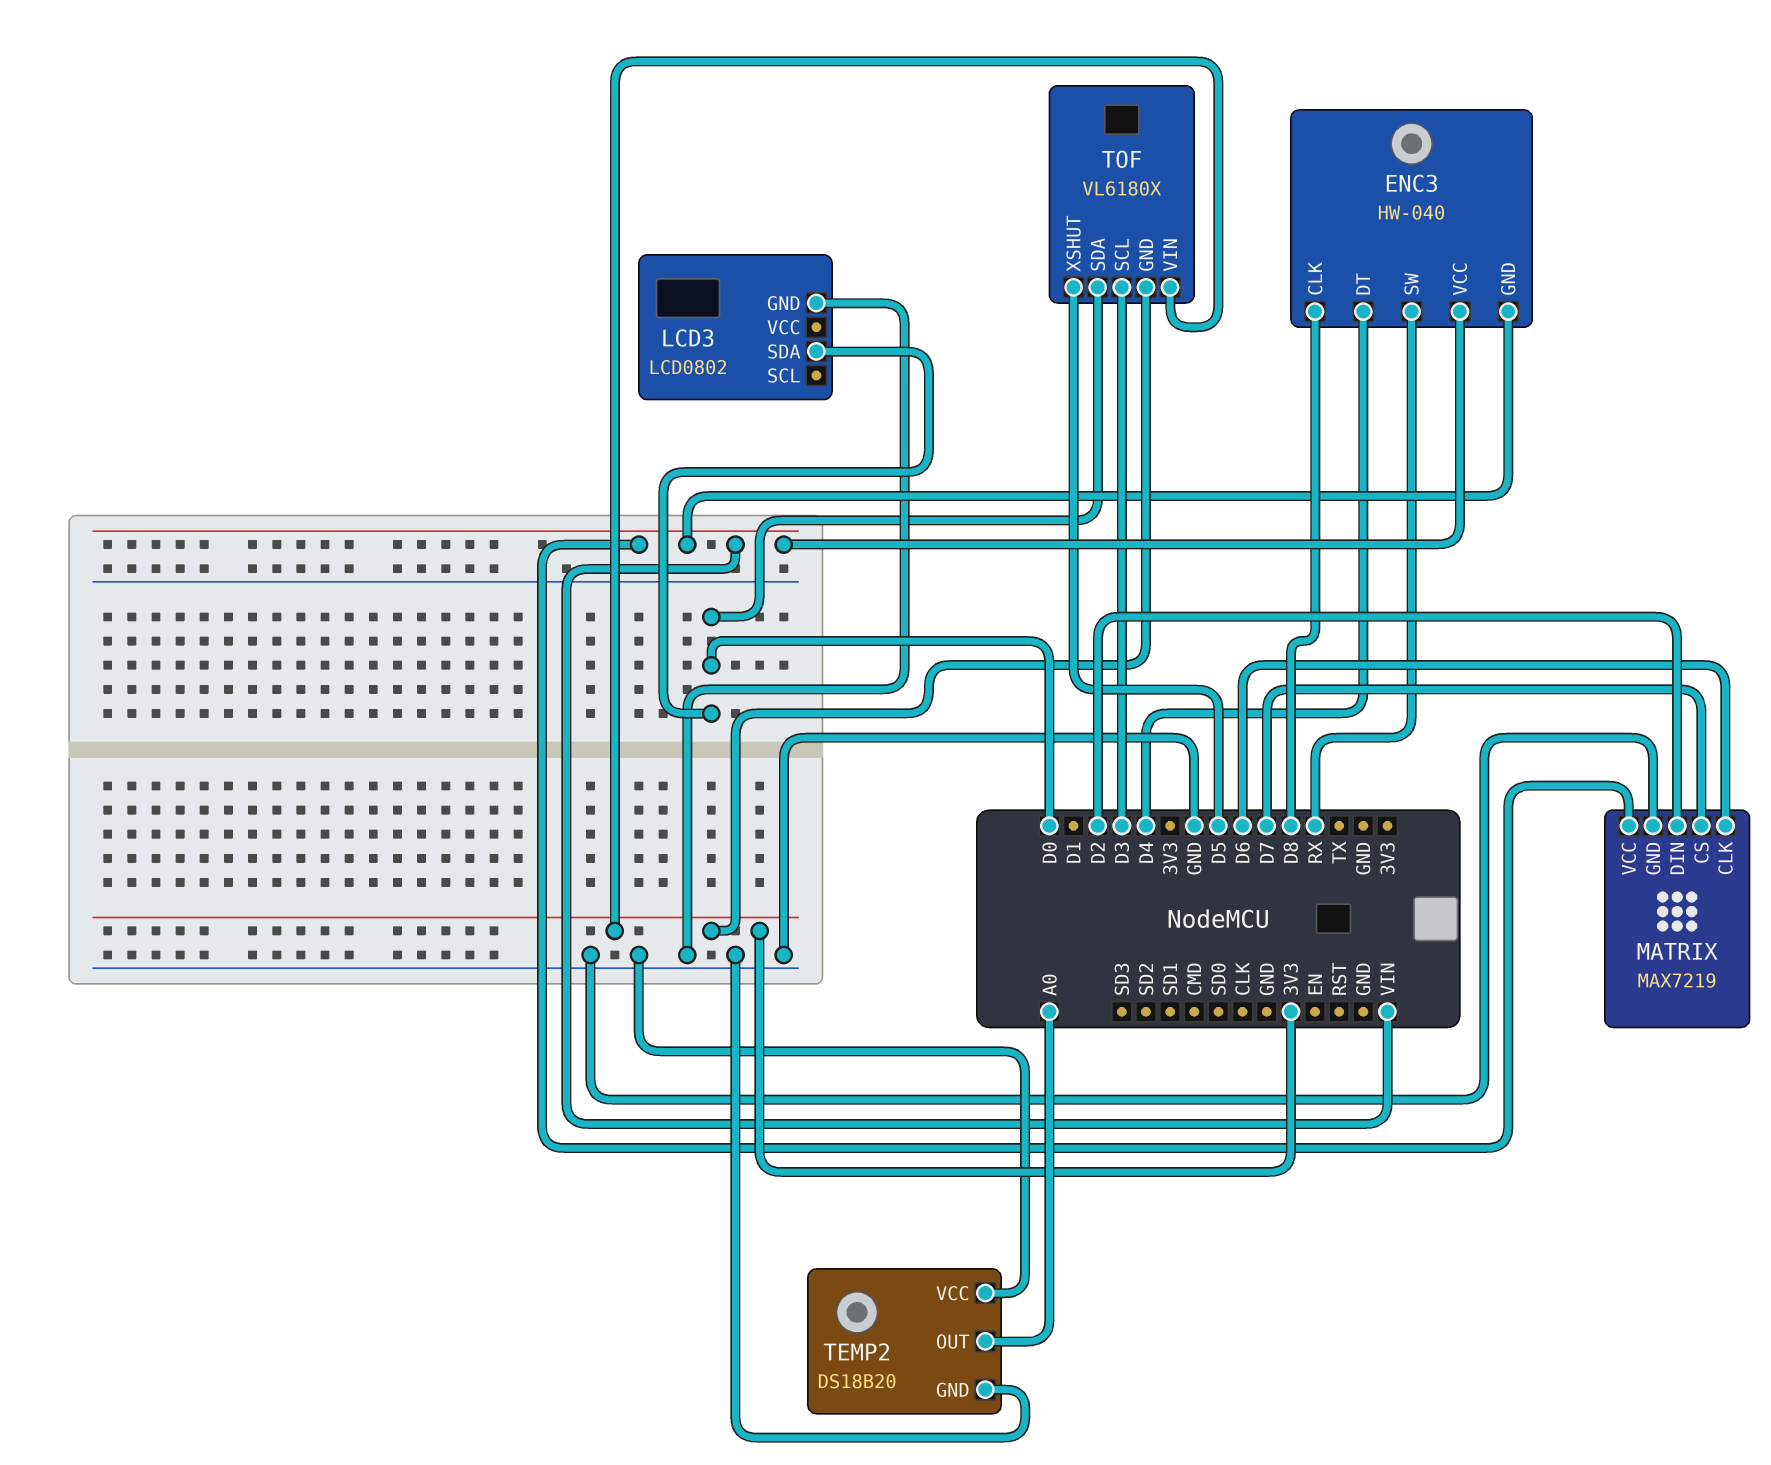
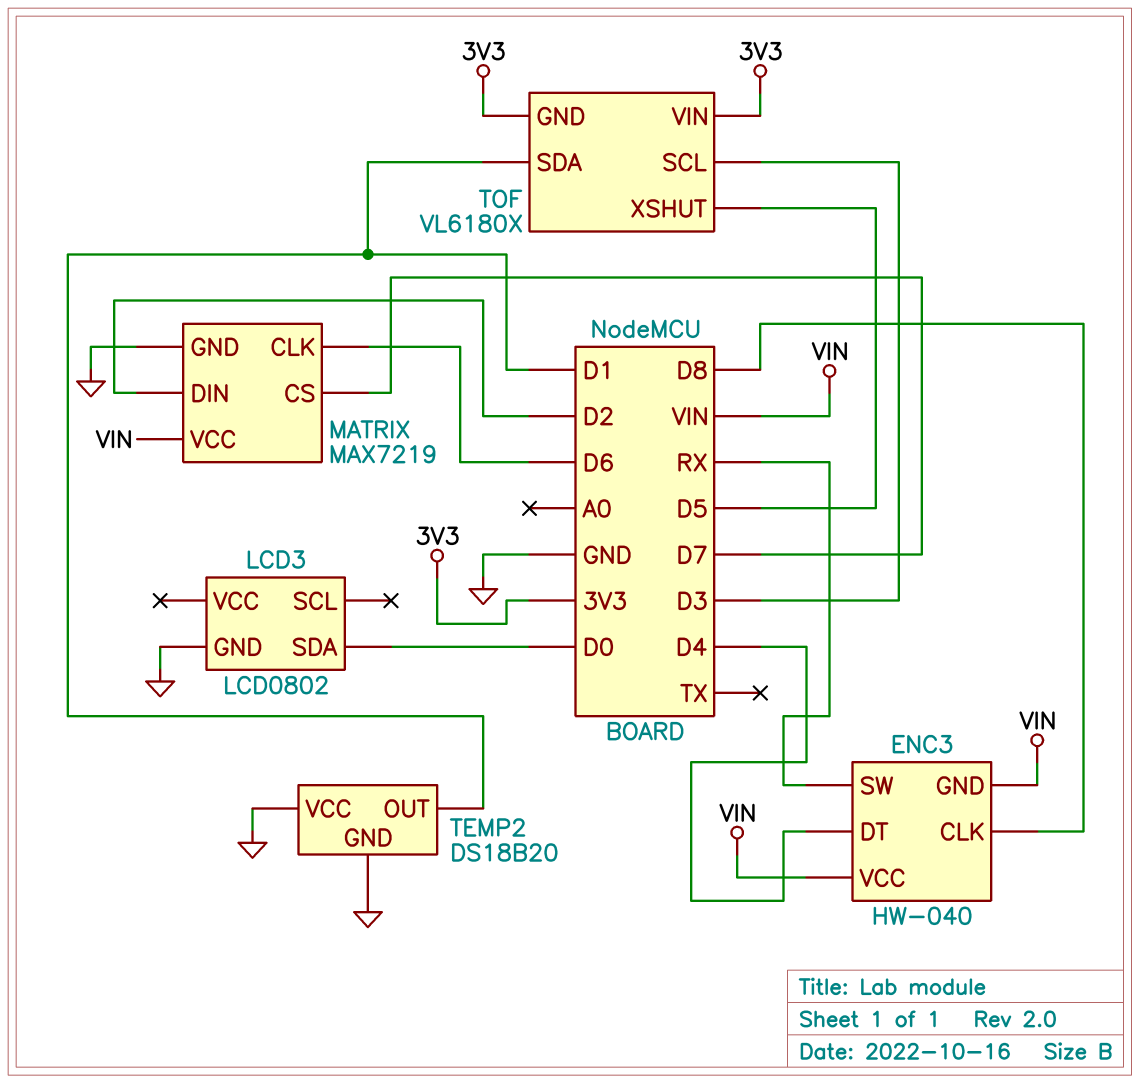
TEMP2 pin OUT: A0 -> D1
TOF pin SDA: D0 -> D1

